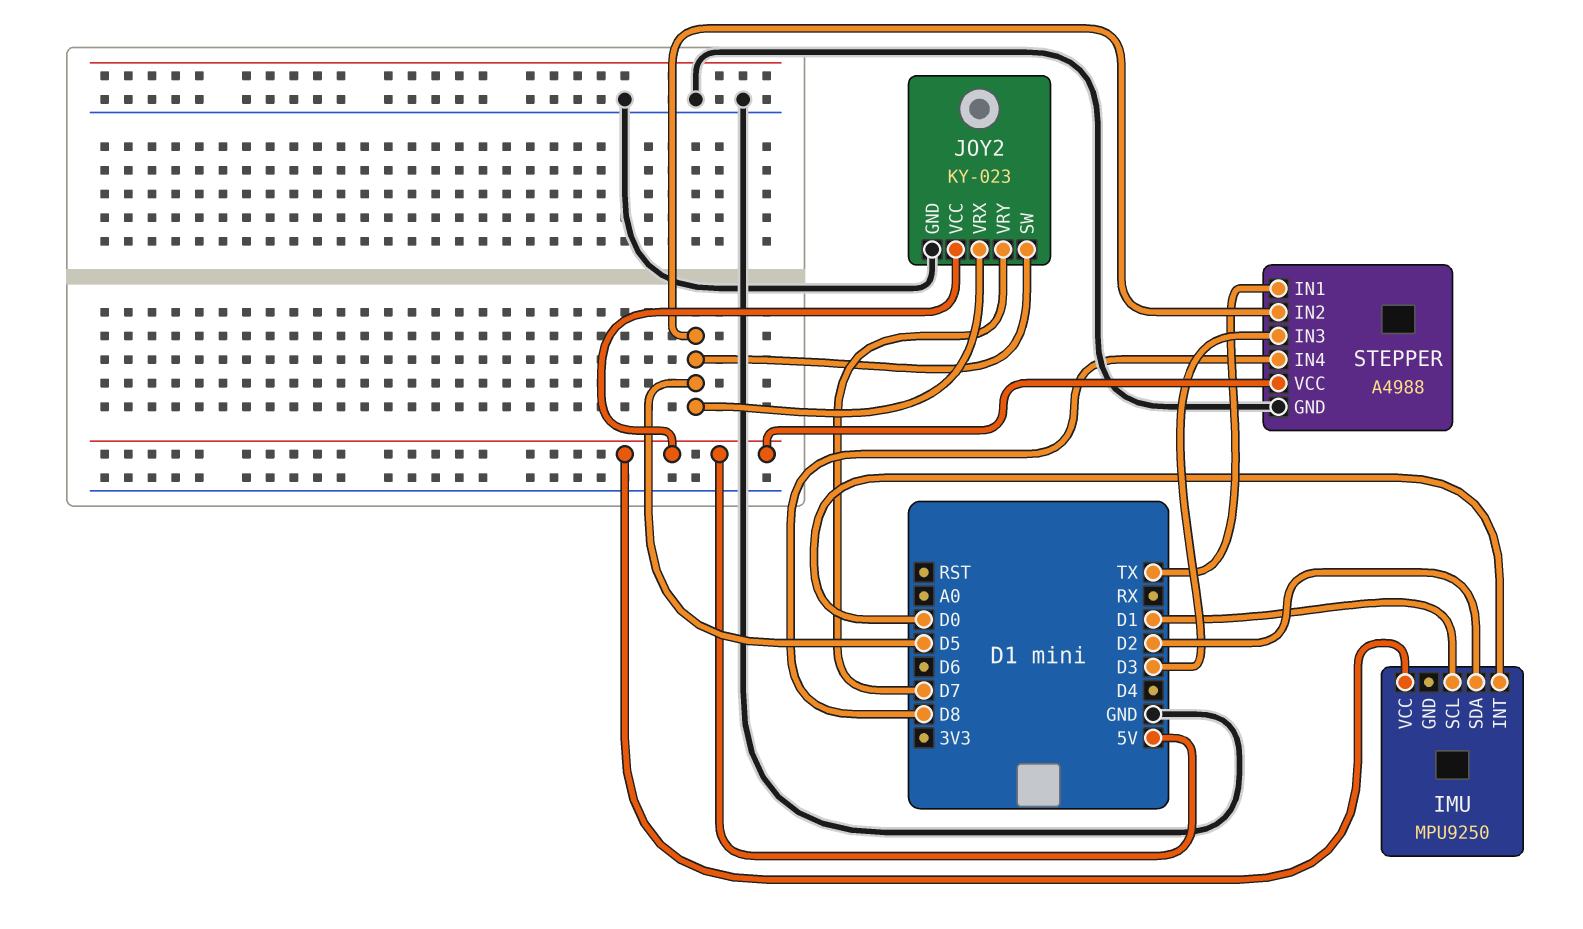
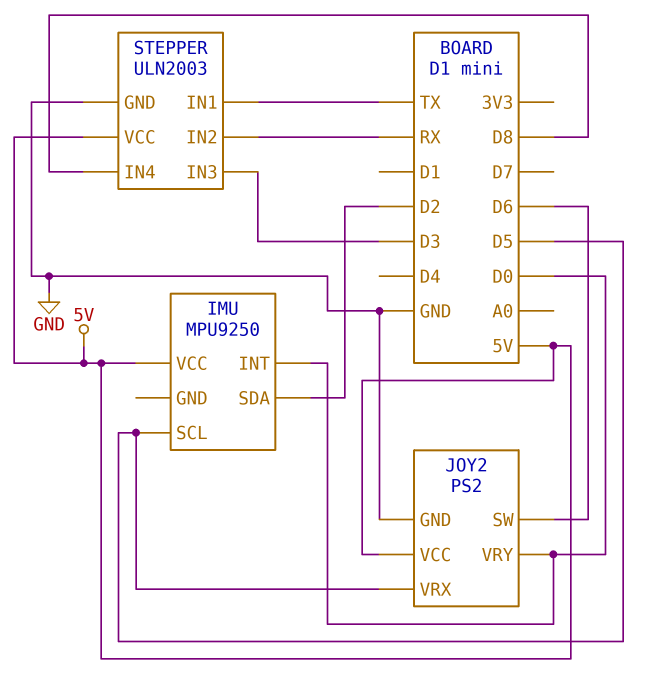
IMU pin SCL: D1 -> D5
JOY2: KY-023 -> PS2
JOY2 pin SW: D5 -> D6
JOY2 pin VRY: D7 -> D0
STEPPER: A4988 -> ULN2003
STEPPER pin IN2: D5 -> RX

